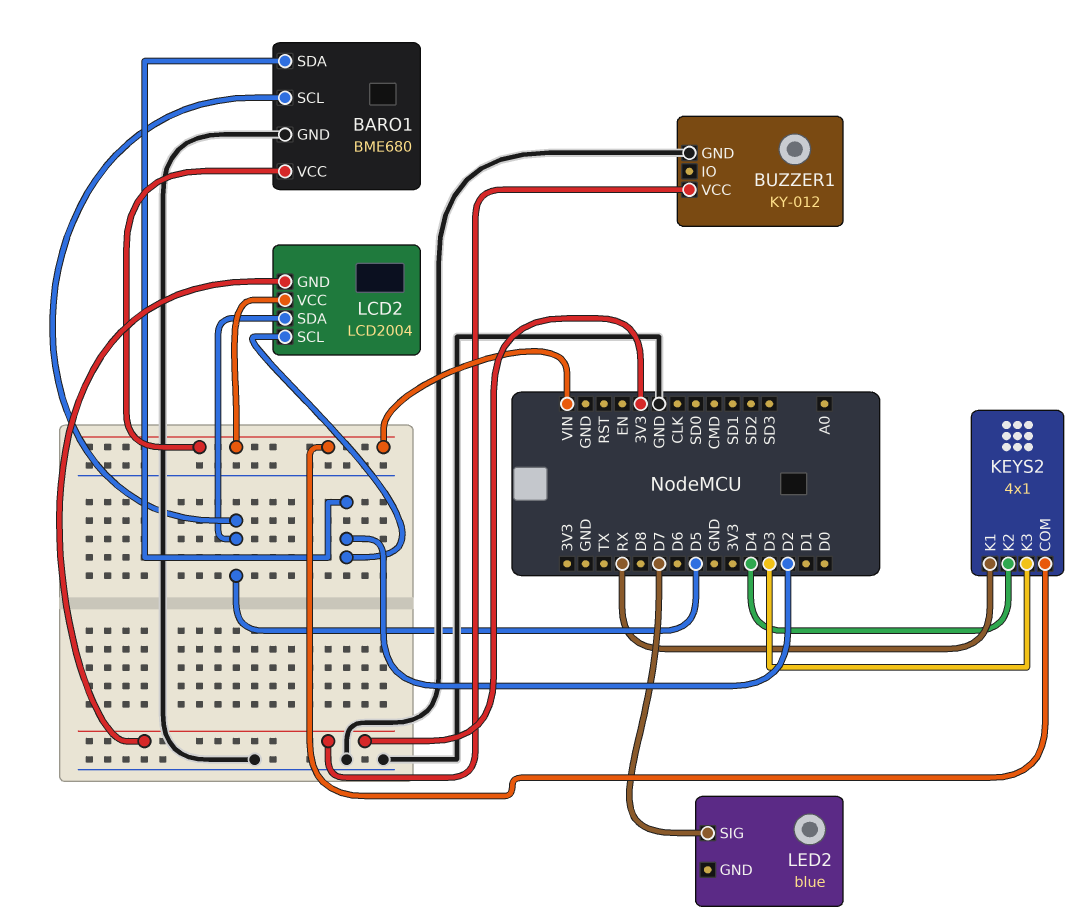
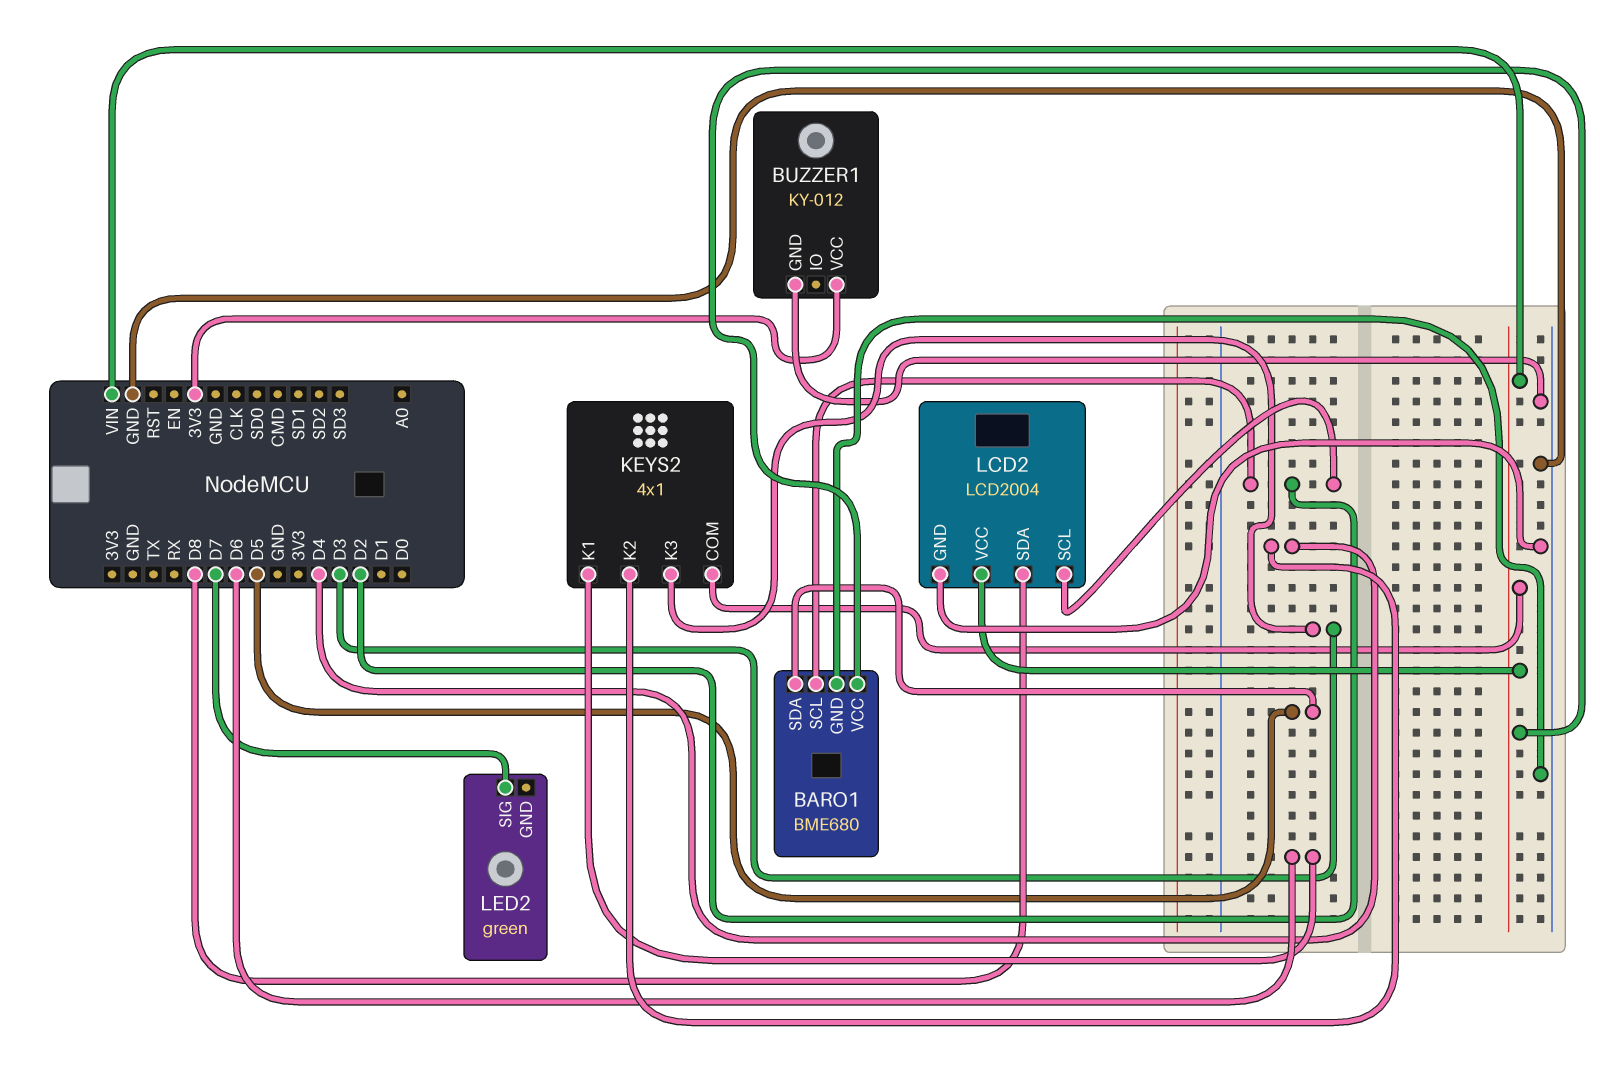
BARO1 pin SCL: D5 -> D2
BARO1 pin SDA: D2 -> D5
KEYS2 pin K1: RX -> D6
LCD2 pin GND: 3V3 -> GND
LCD2 pin SDA: D5 -> D8
LED2: blue -> green

